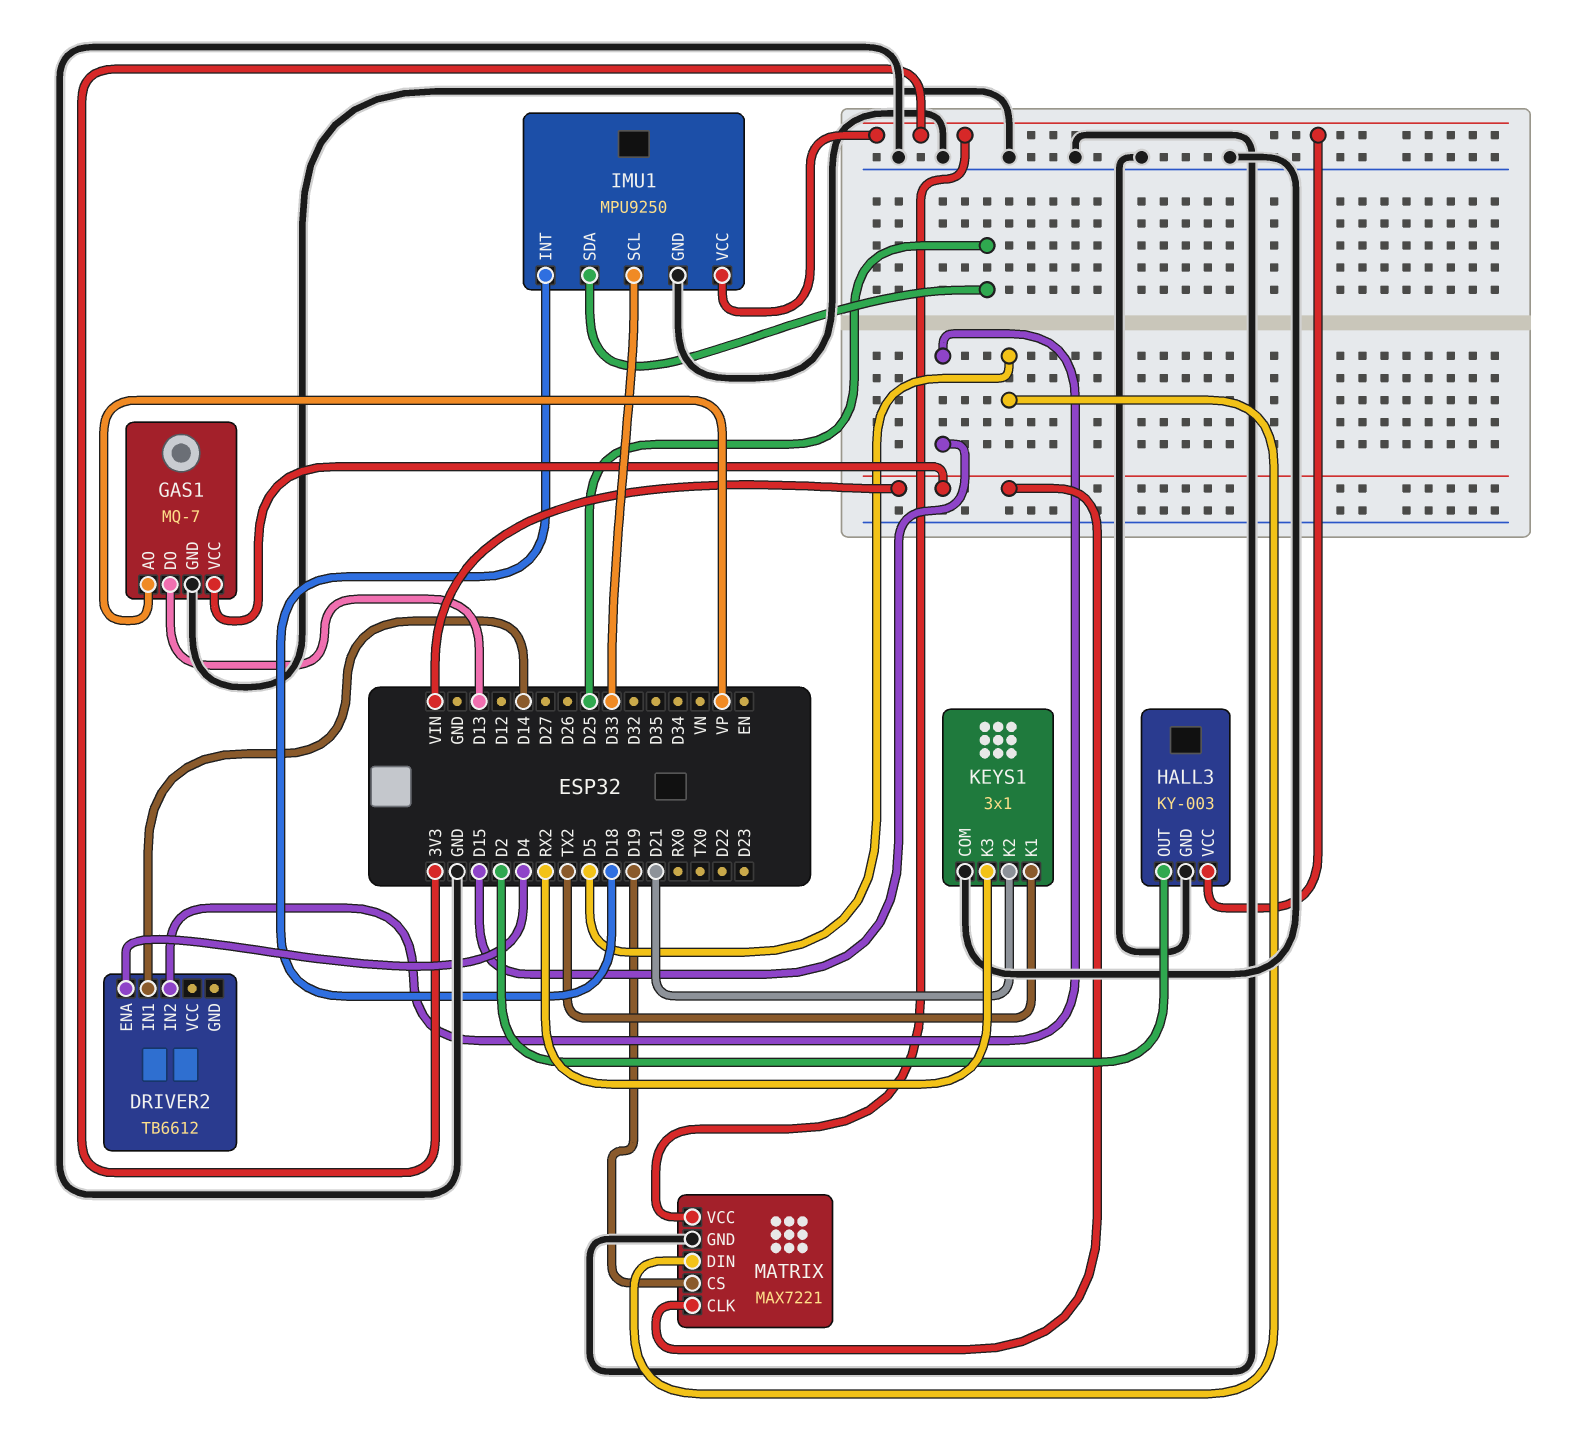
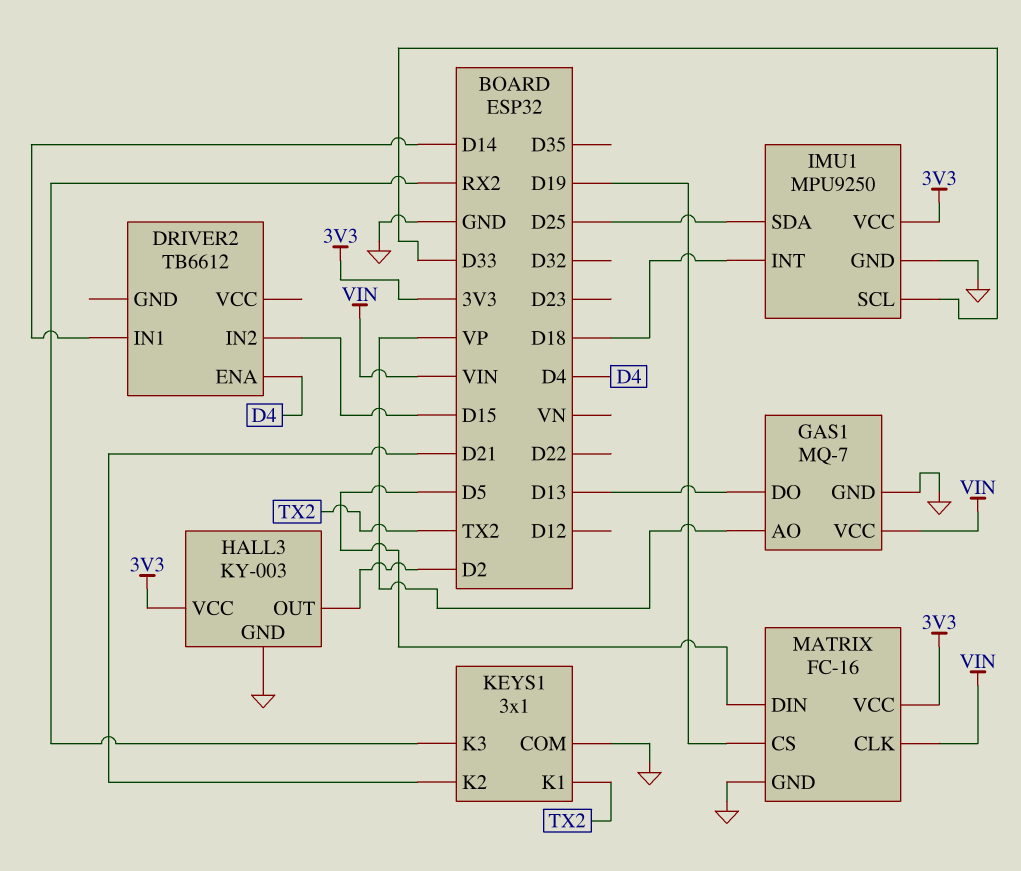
MATRIX: MAX7221 -> FC-16

